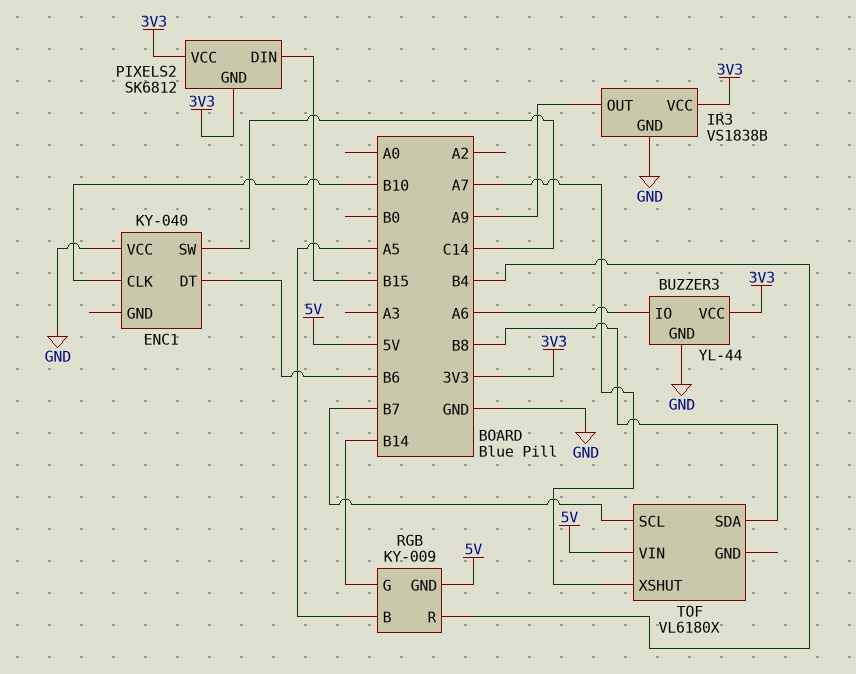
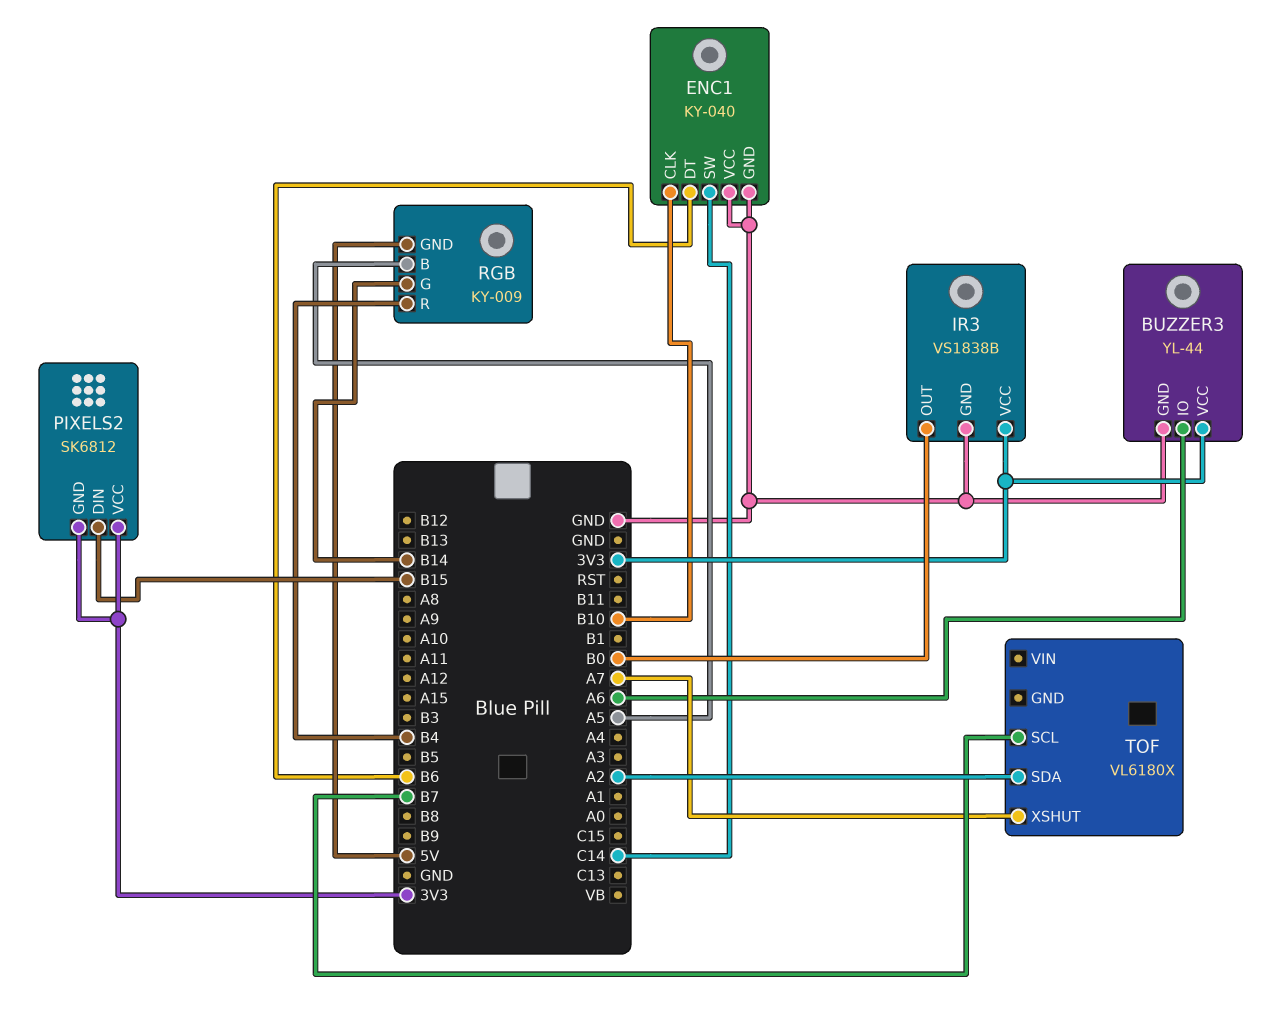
ENC1 pin GND: none -> GND
IR3 pin OUT: A9 -> B0
TOF pin SDA: B8 -> A2
TOF pin VIN: 5V -> none

